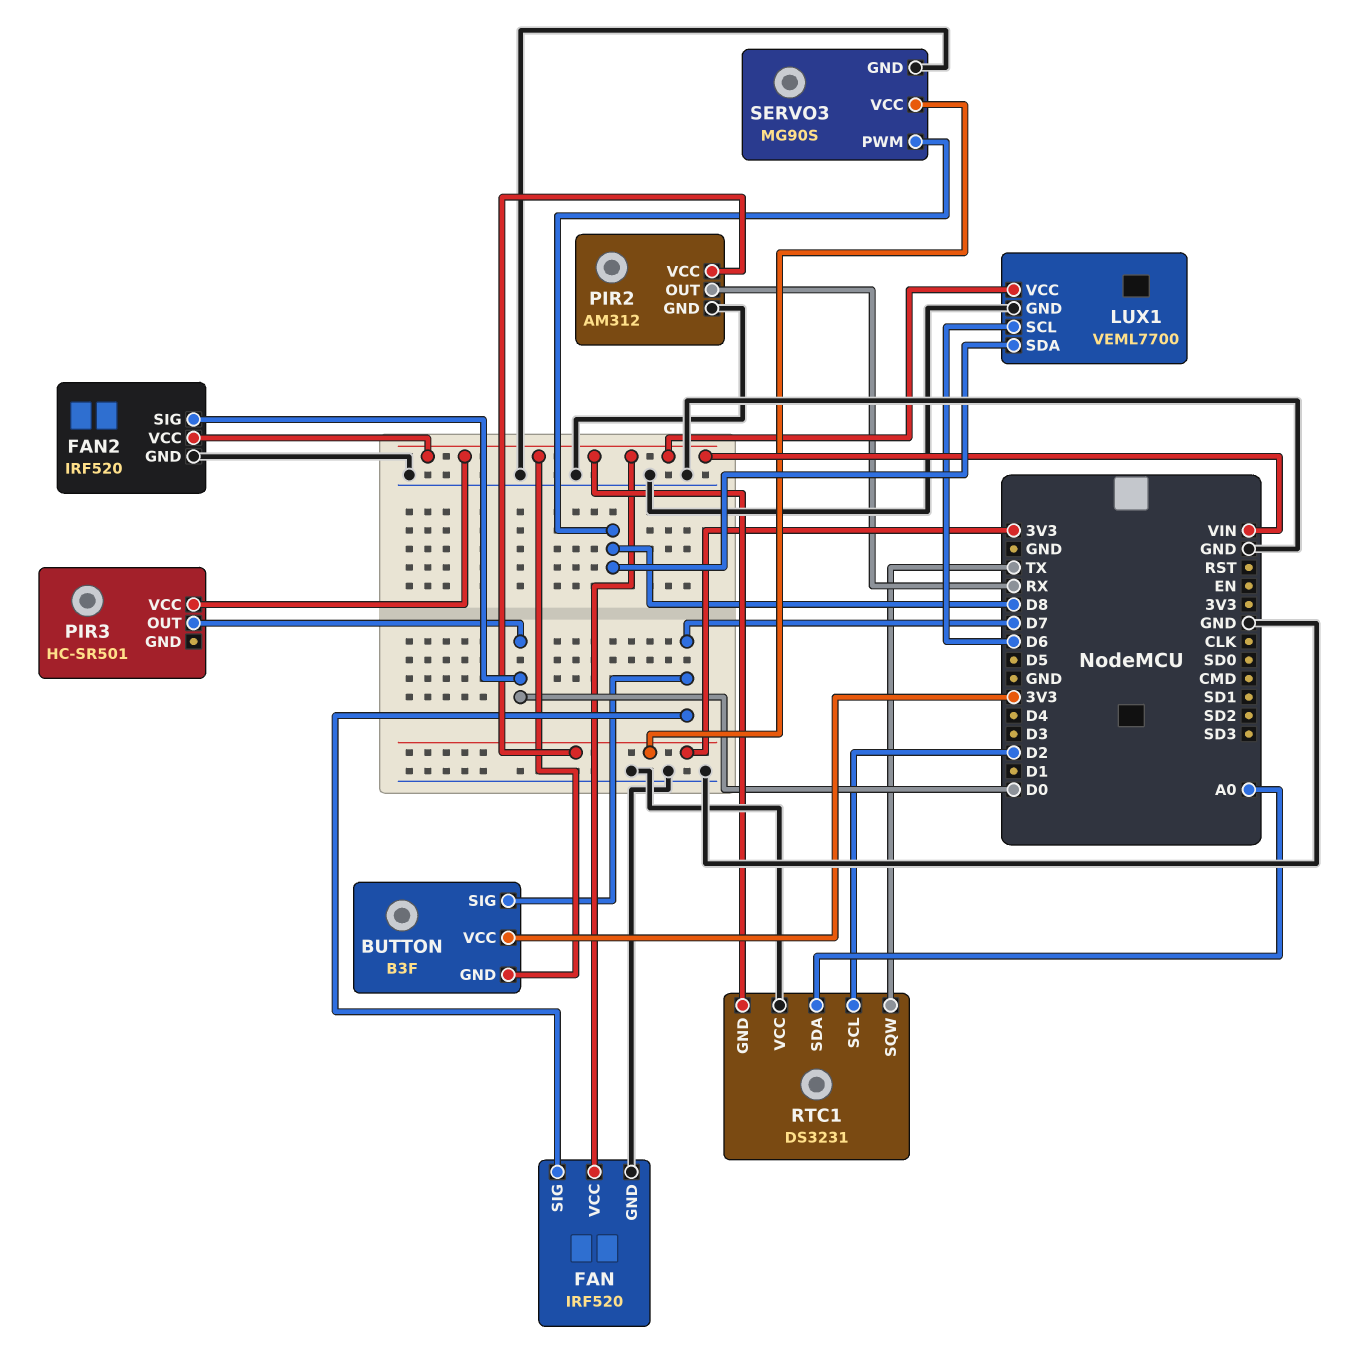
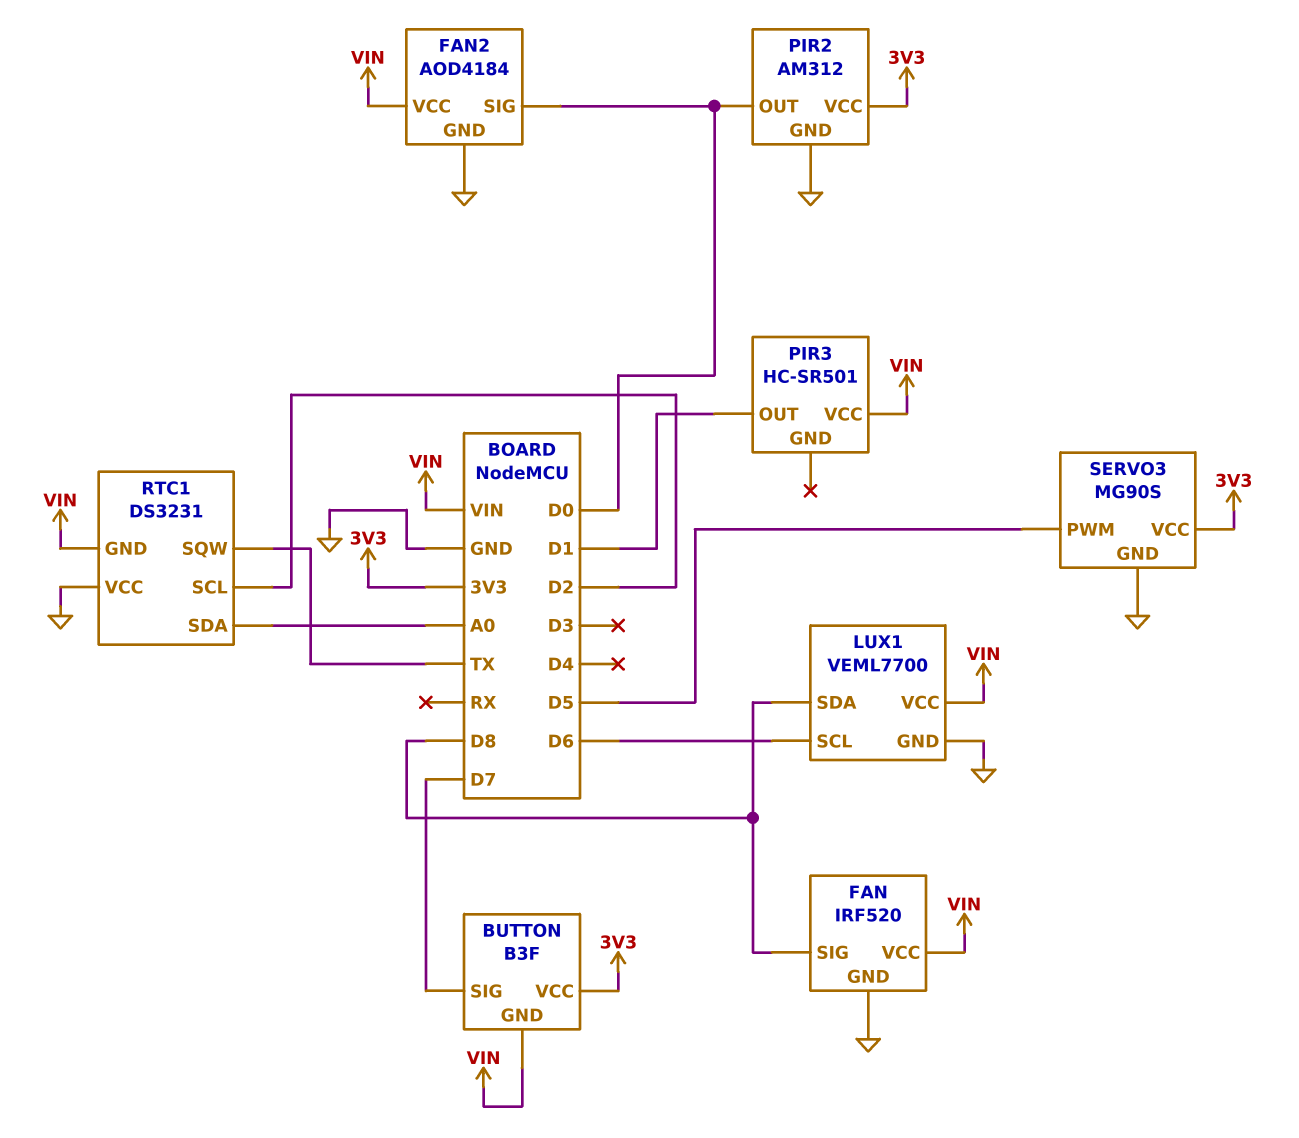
FAN pin SIG: D7 -> D8
FAN2: IRF520 -> AOD4184
PIR2 pin OUT: RX -> D0
PIR3 pin OUT: D0 -> D1
SERVO3 pin PWM: D8 -> D5

